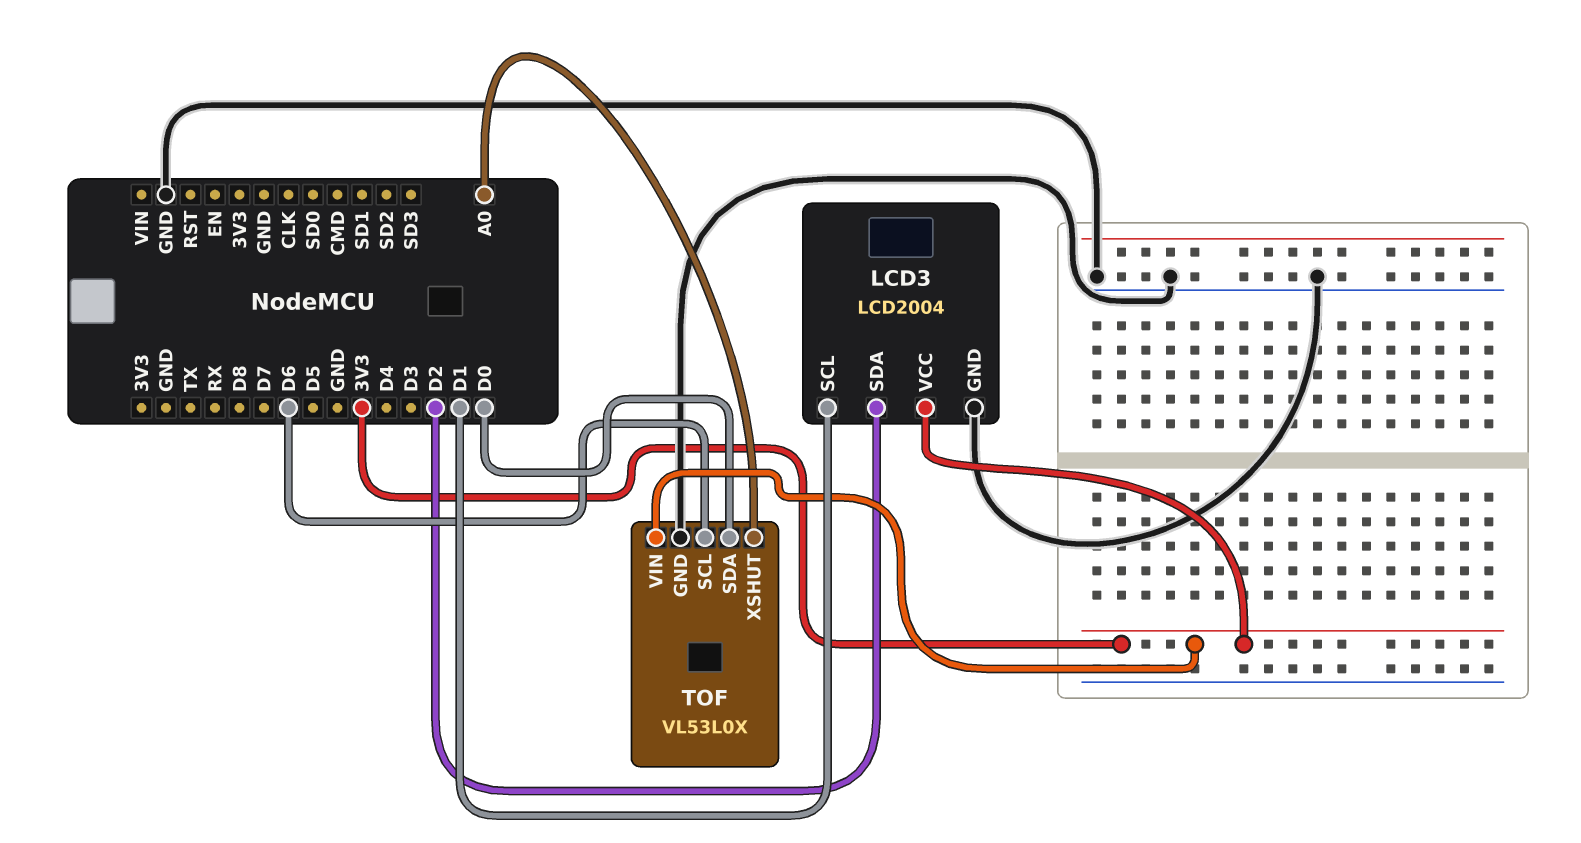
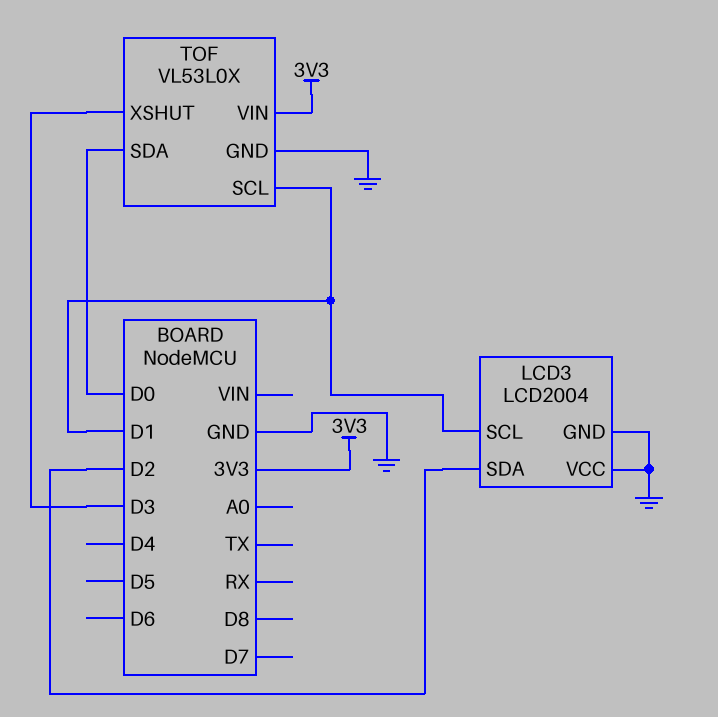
LCD3 pin VCC: 3V3 -> GND
TOF pin SCL: D6 -> D1
TOF pin XSHUT: A0 -> D3

